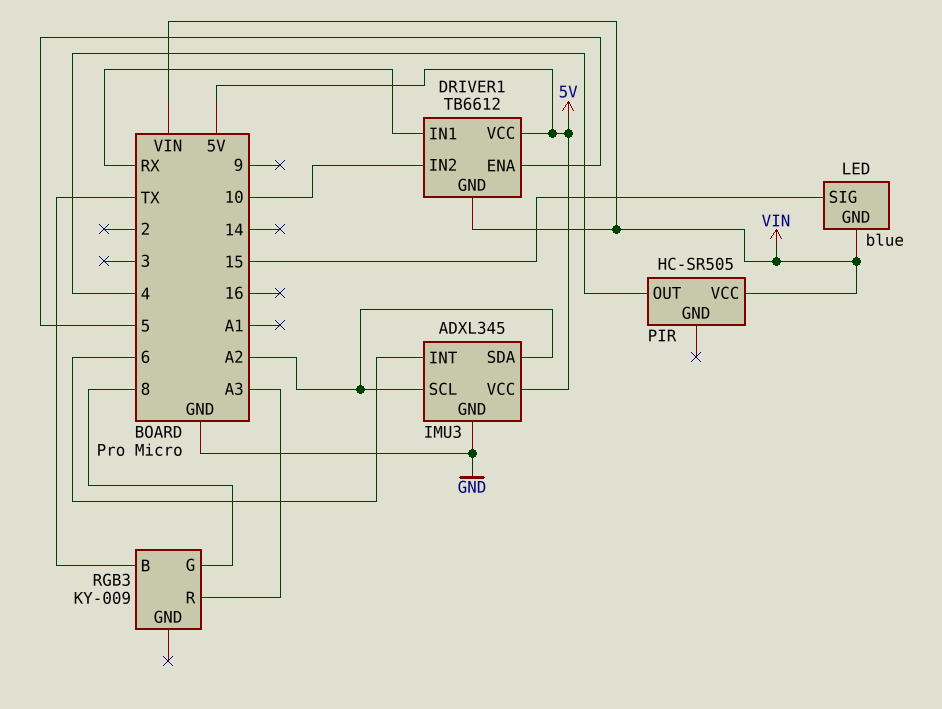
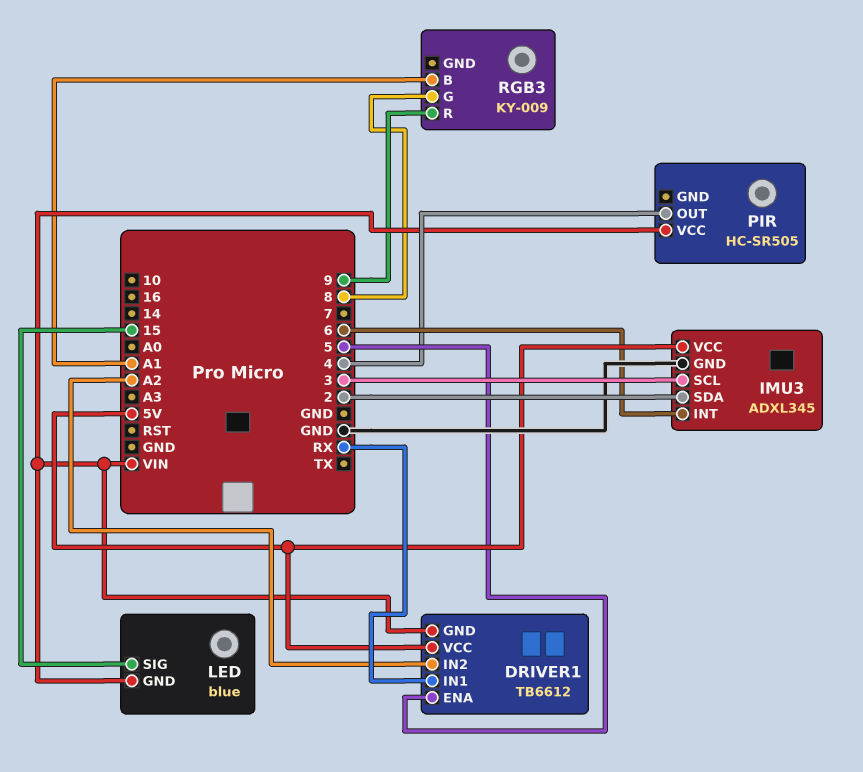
DRIVER1 pin IN2: 10 -> A2
IMU3 pin SCL: A2 -> 3
IMU3 pin SDA: A2 -> 2
RGB3 pin B: TX -> A1
RGB3 pin R: A3 -> 9

